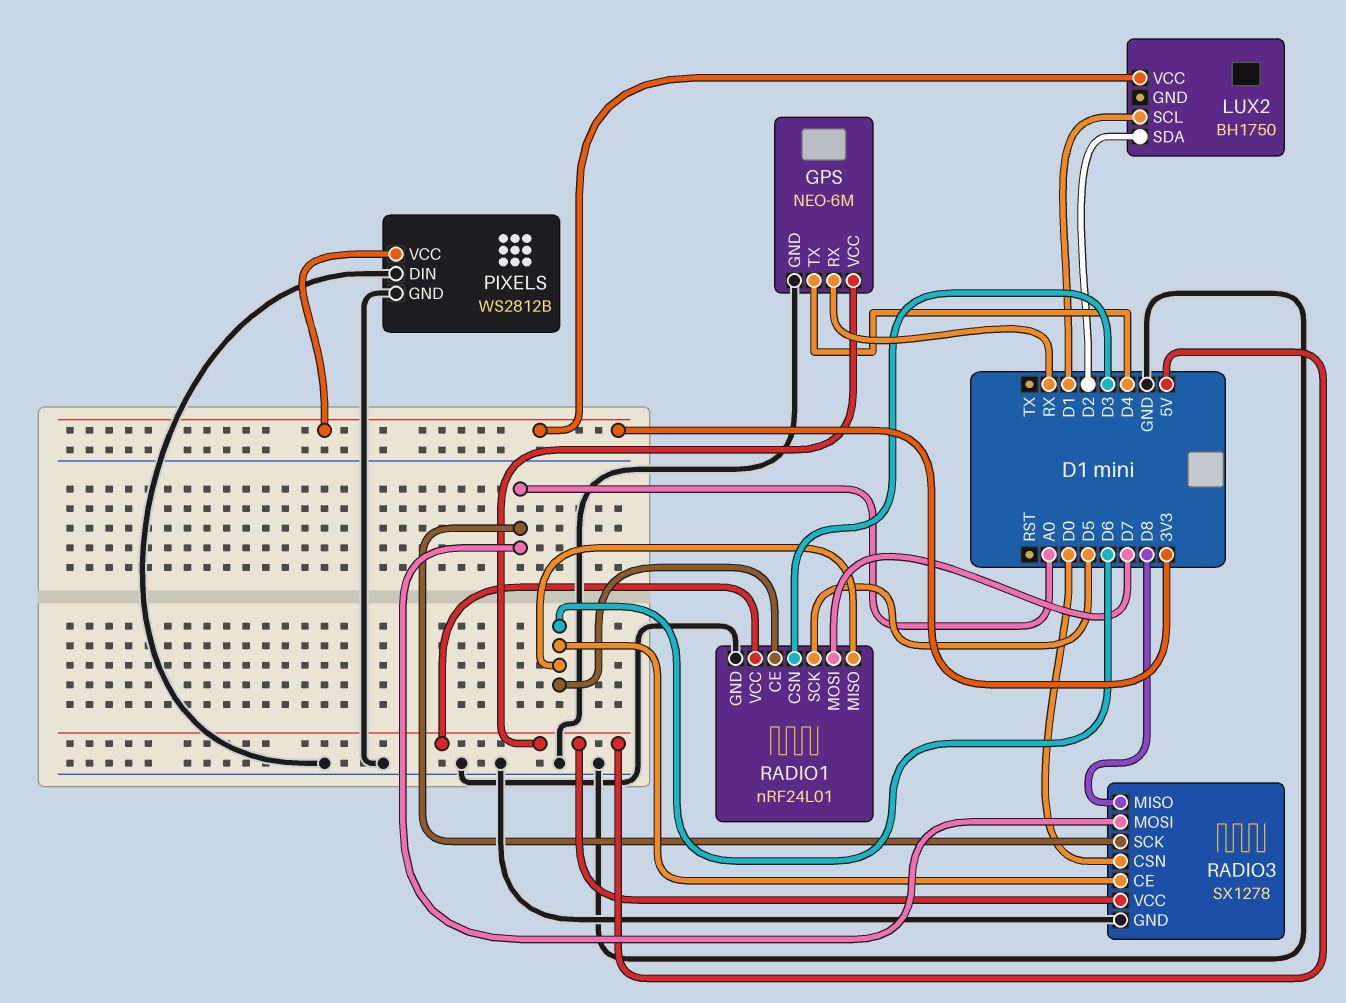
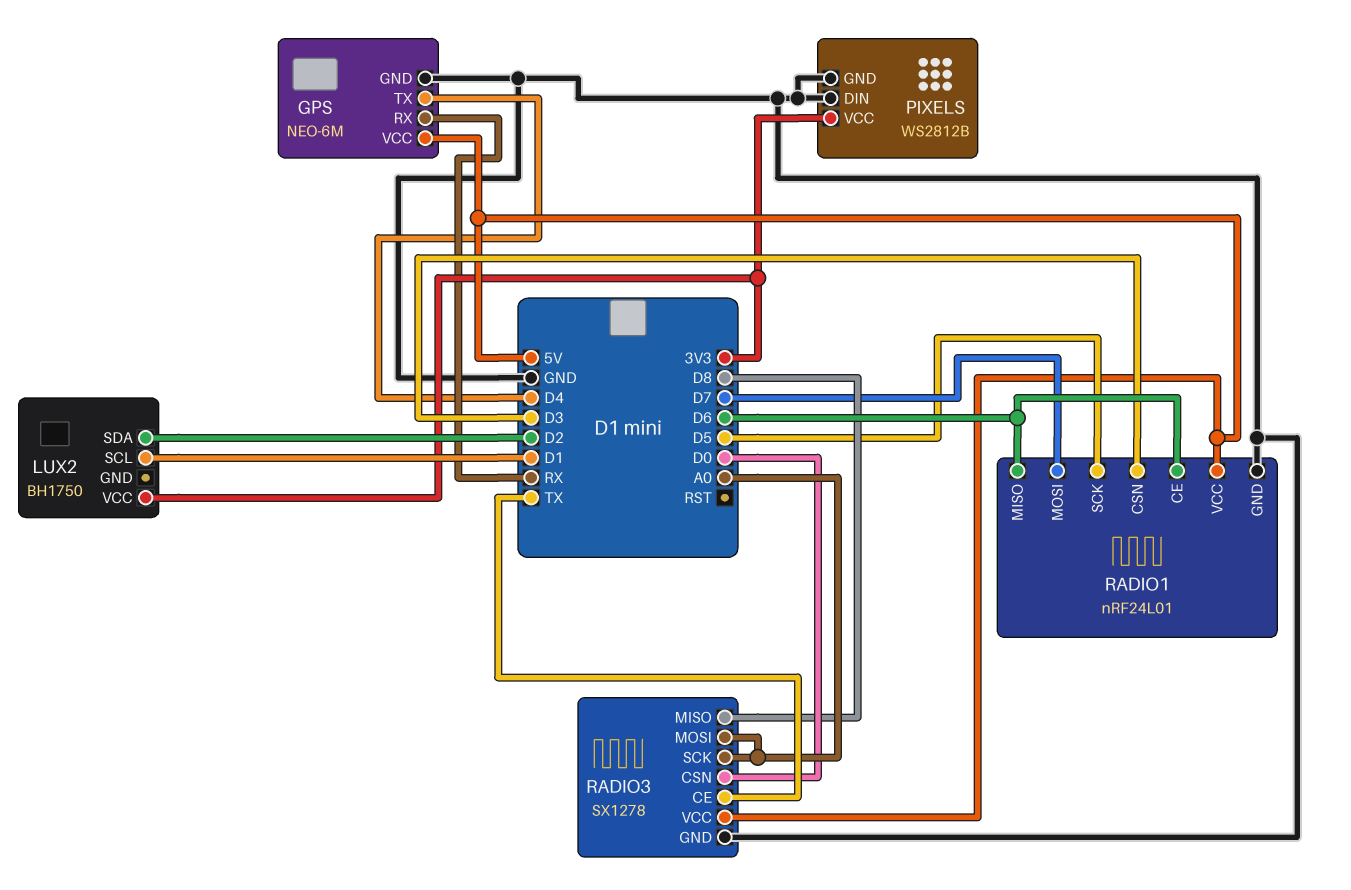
RADIO3 pin CE: D6 -> TX

